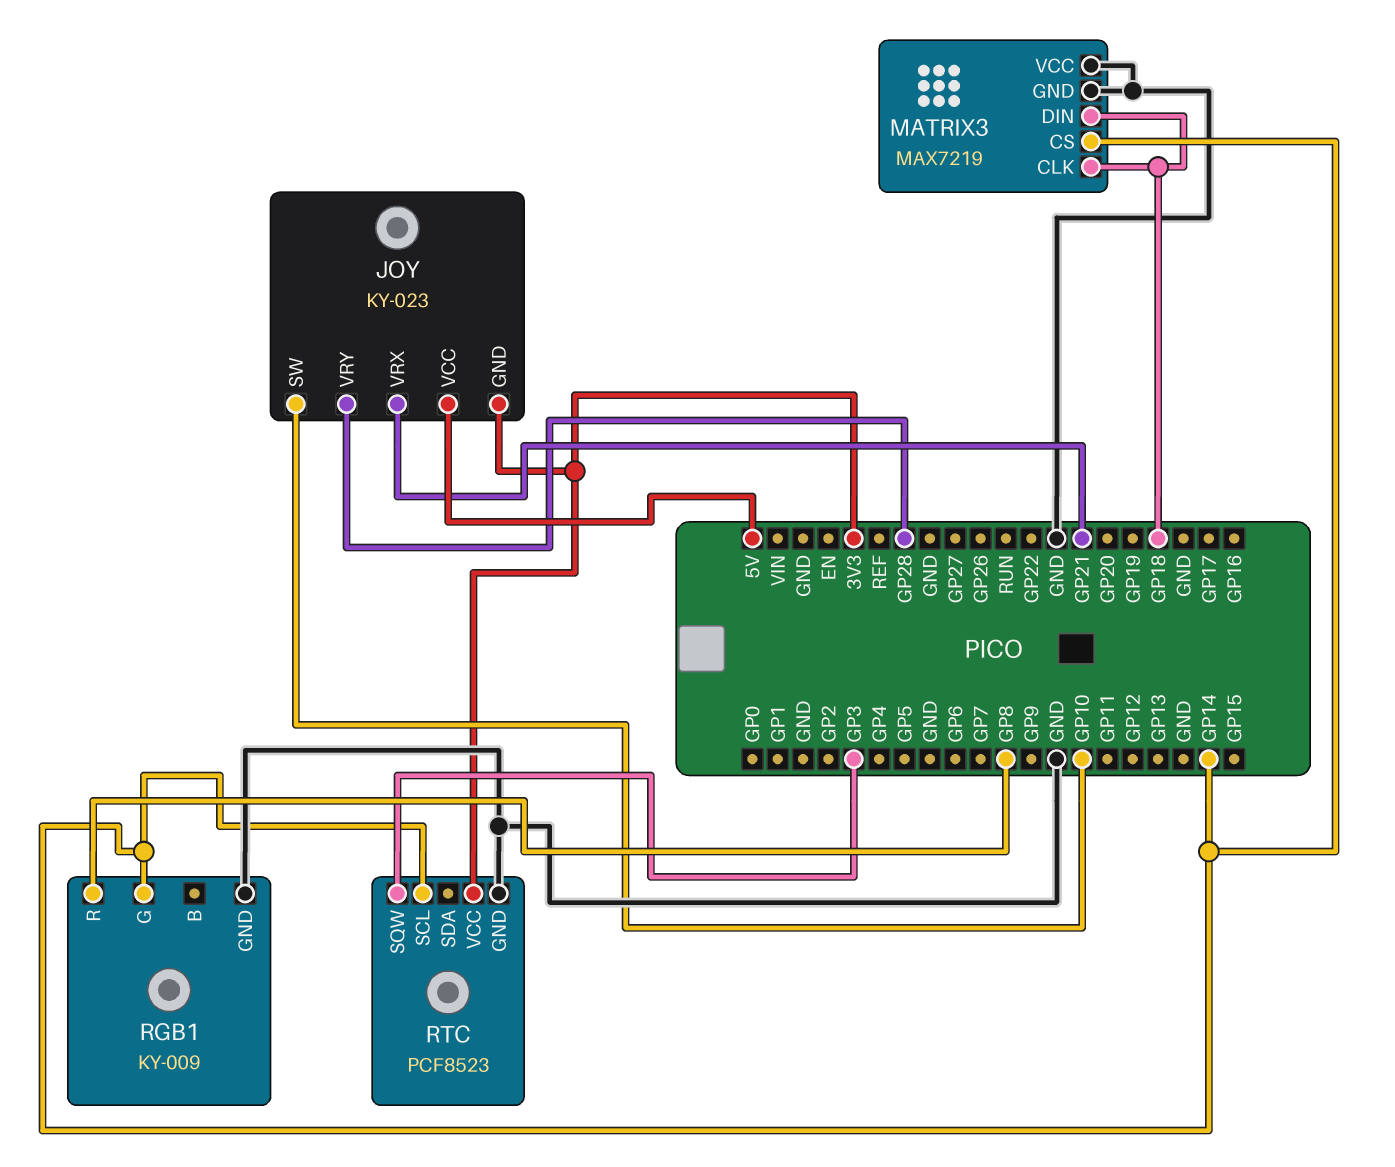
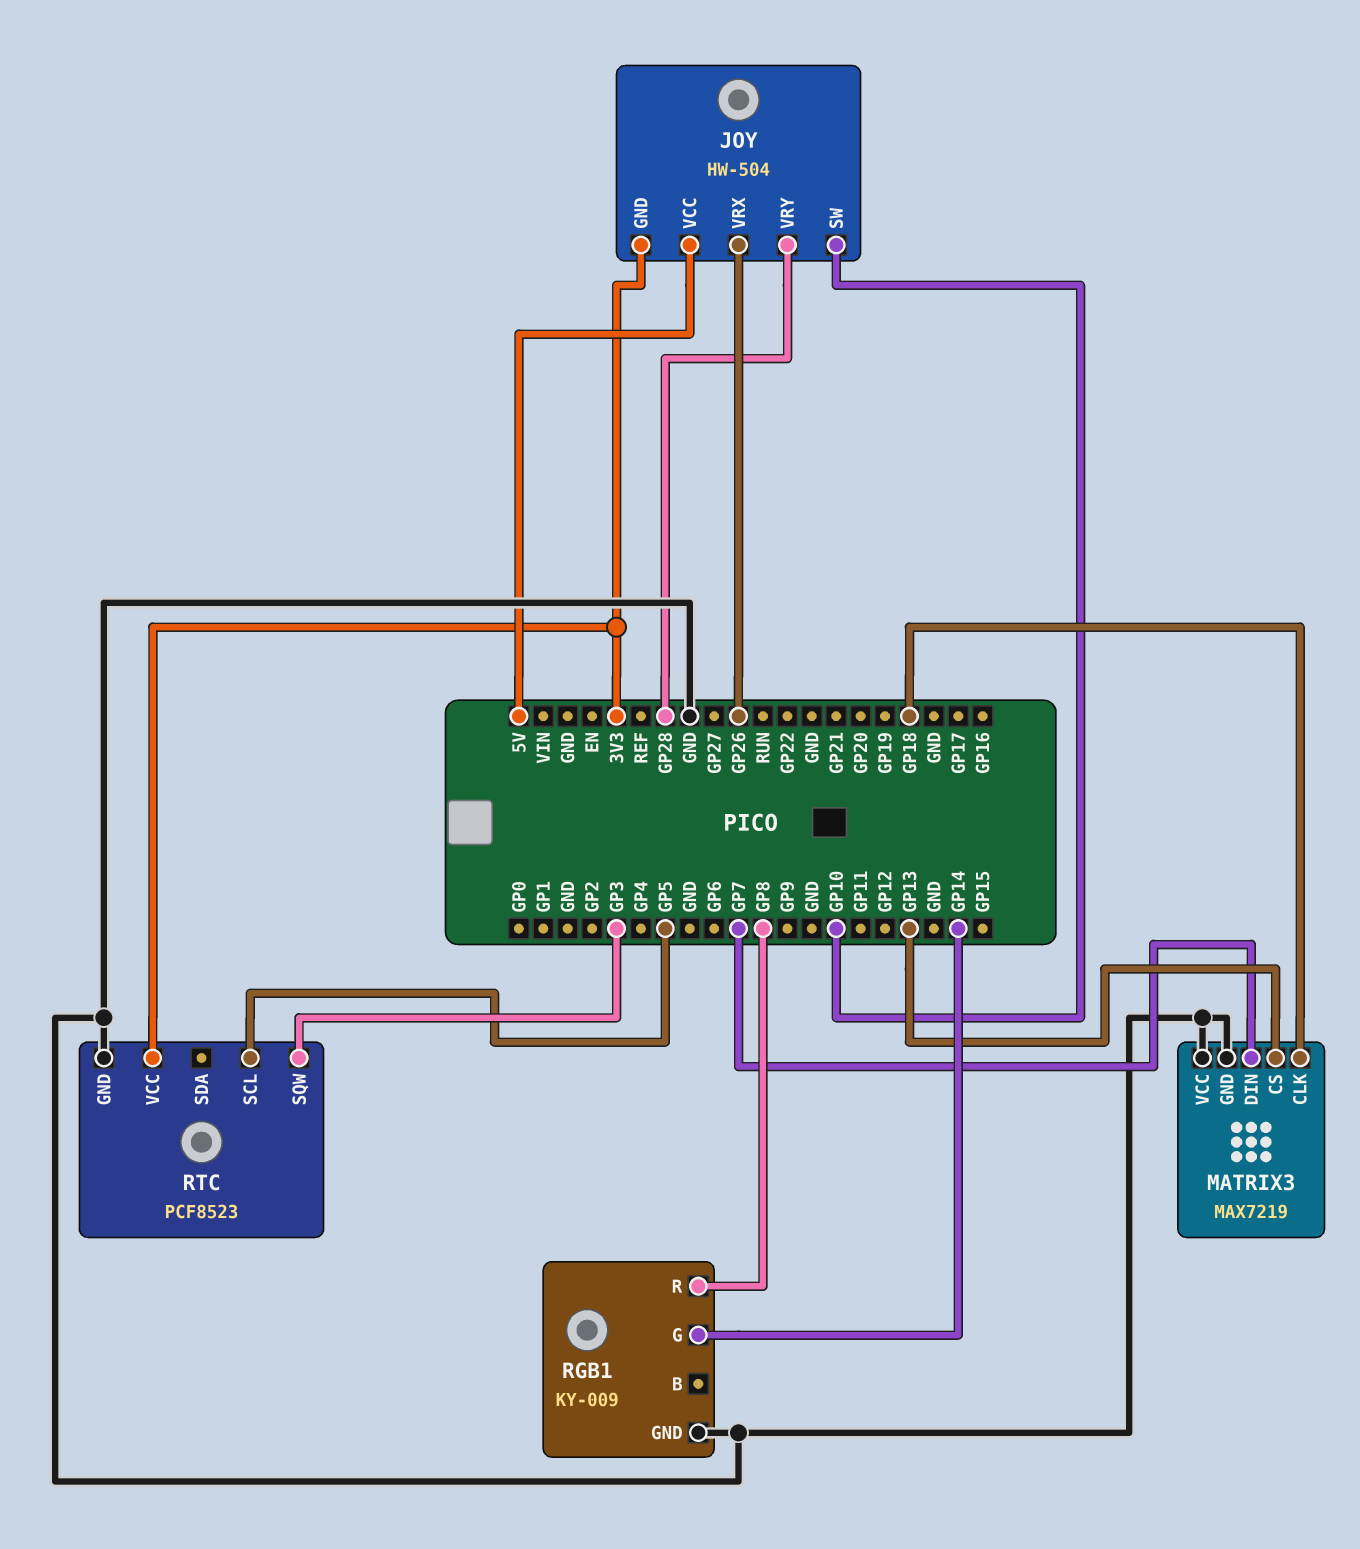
JOY: KY-023 -> HW-504
JOY pin VRX: GP21 -> GP26
MATRIX3 pin CS: GP14 -> GP13
MATRIX3 pin DIN: GP18 -> GP7
RTC pin SCL: GP14 -> GP5

